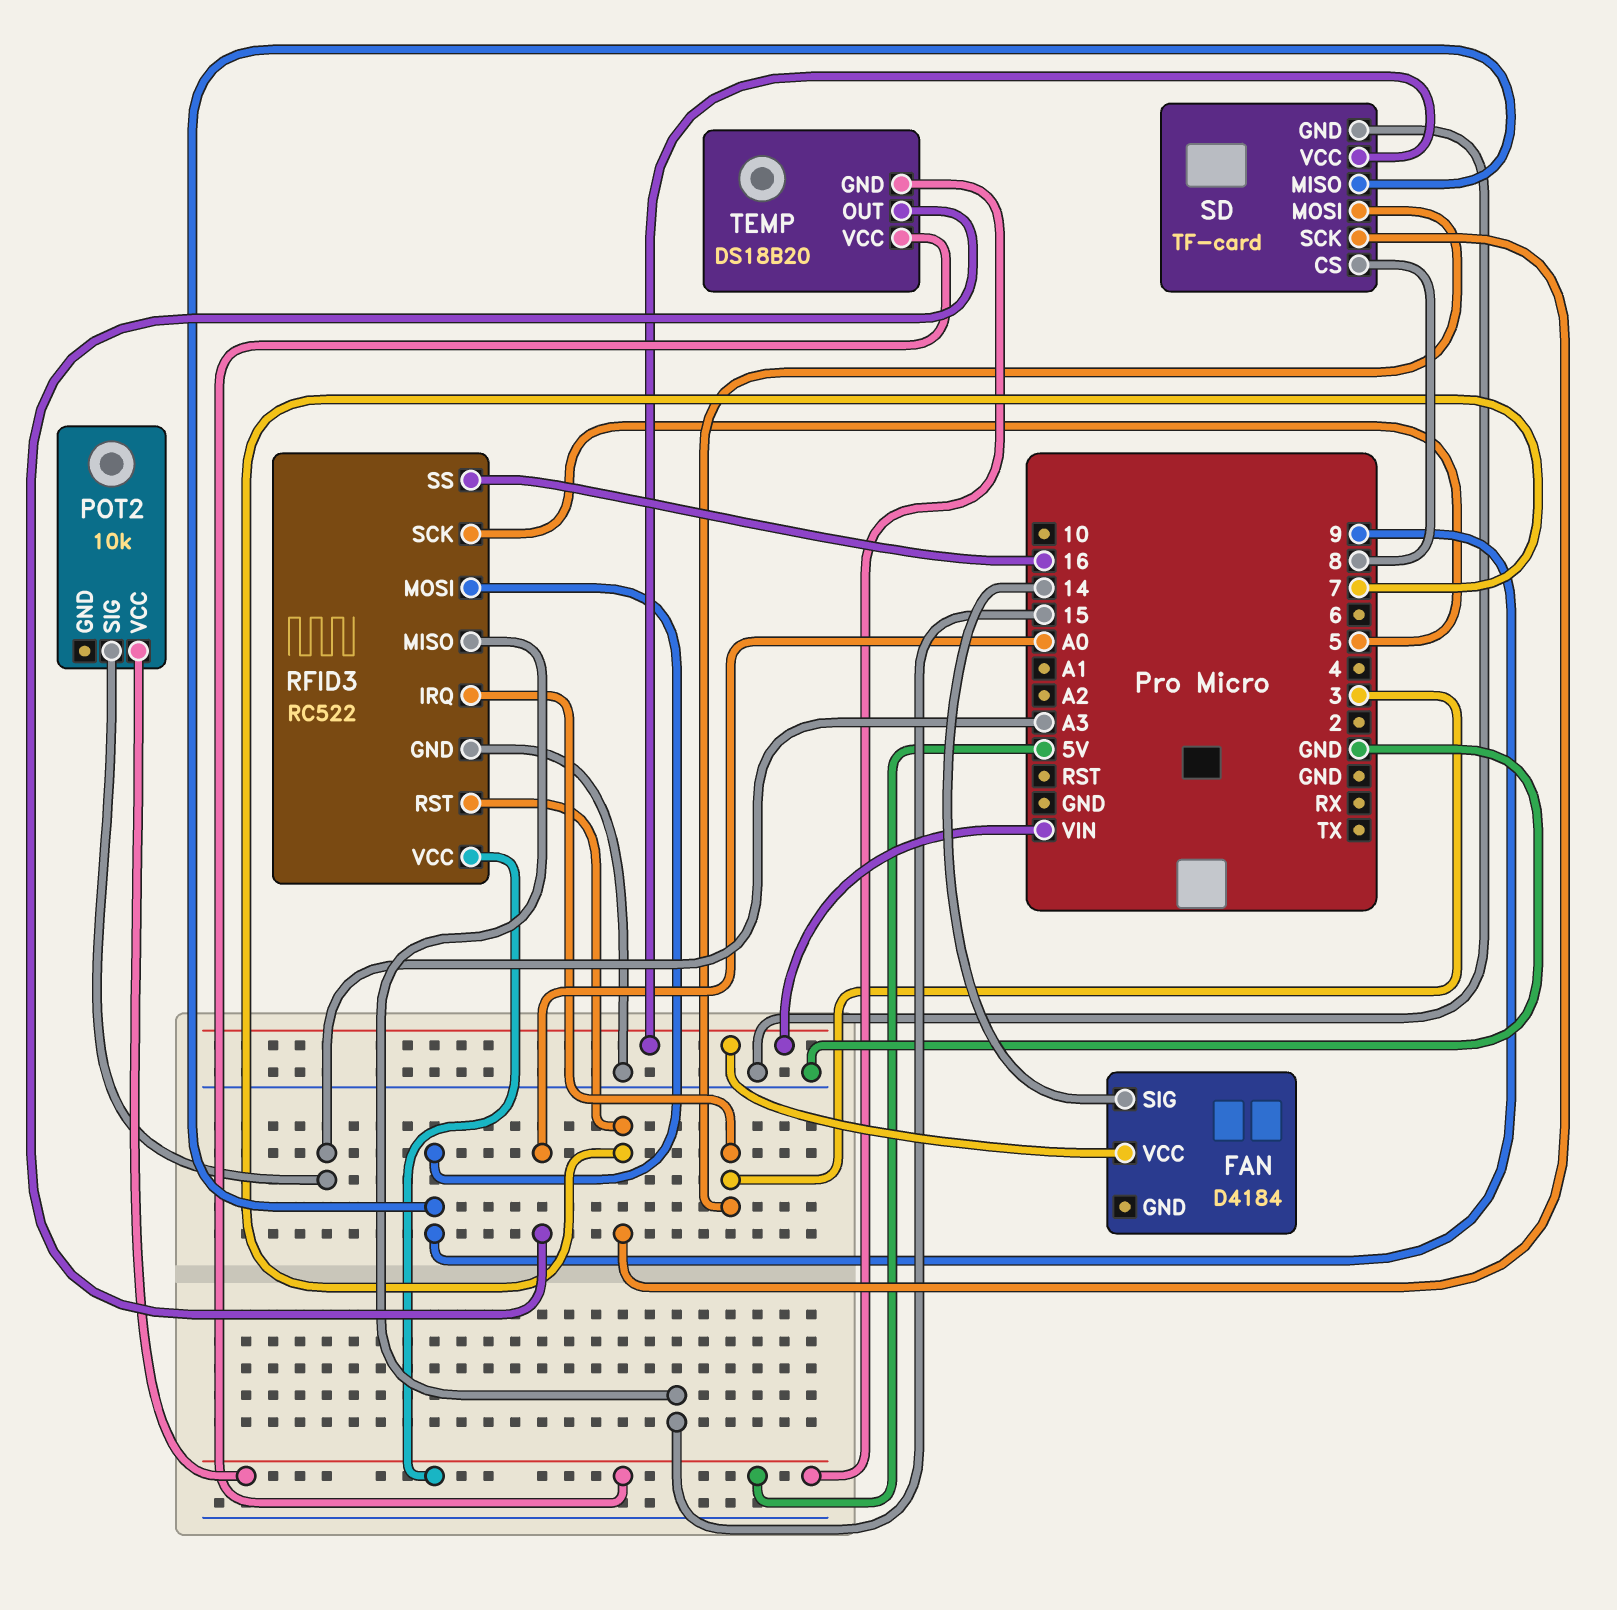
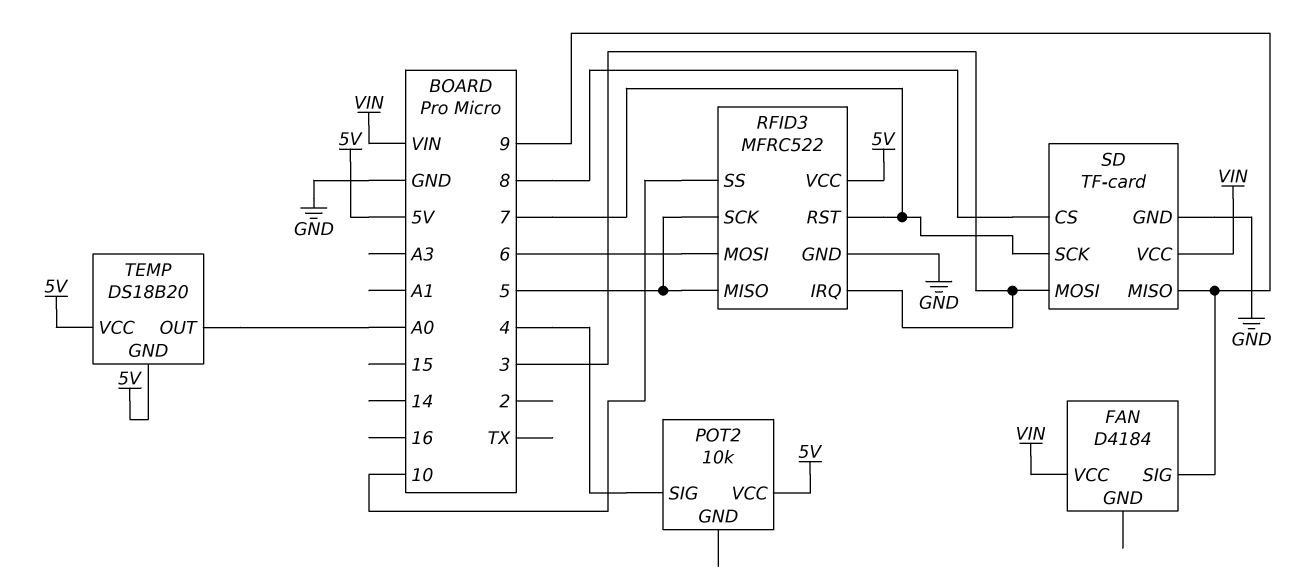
FAN pin SIG: 14 -> 9
POT2 pin SIG: A3 -> 4
RFID3: RC522 -> MFRC522
RFID3 pin MISO: 15 -> 5
RFID3 pin MOSI: 9 -> 6
RFID3 pin SS: 16 -> 10

